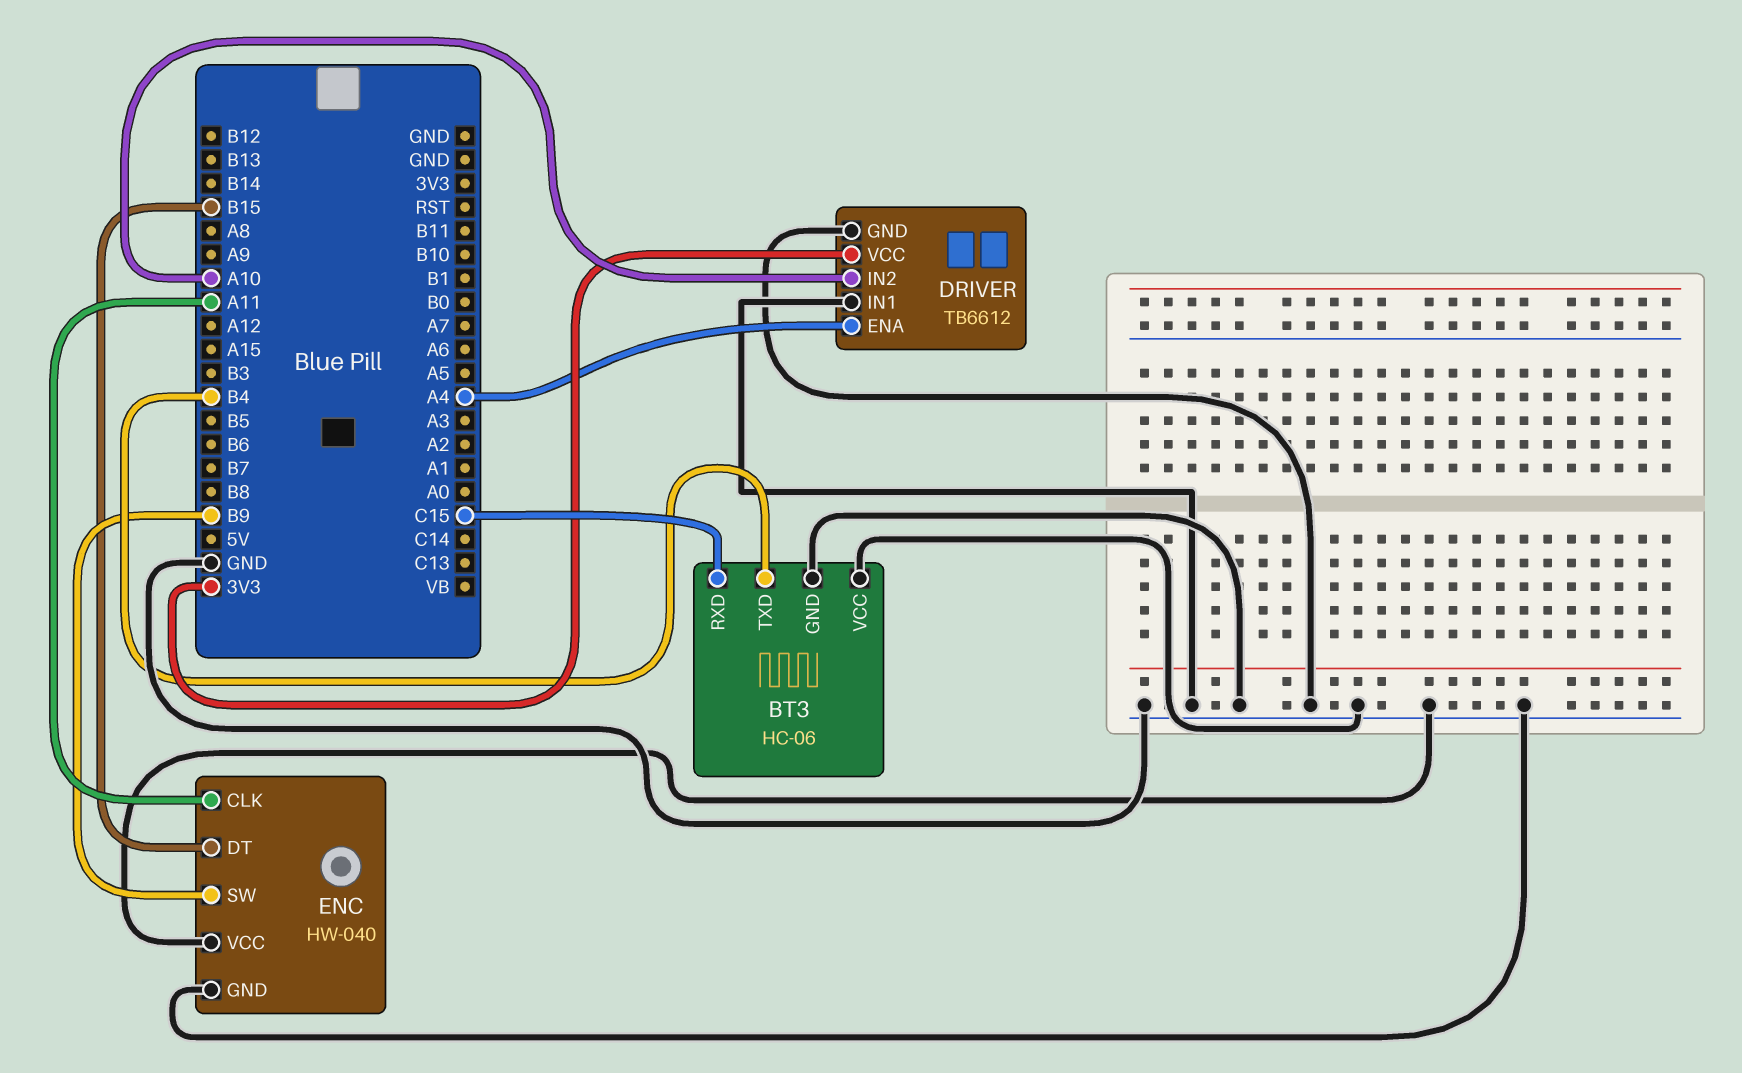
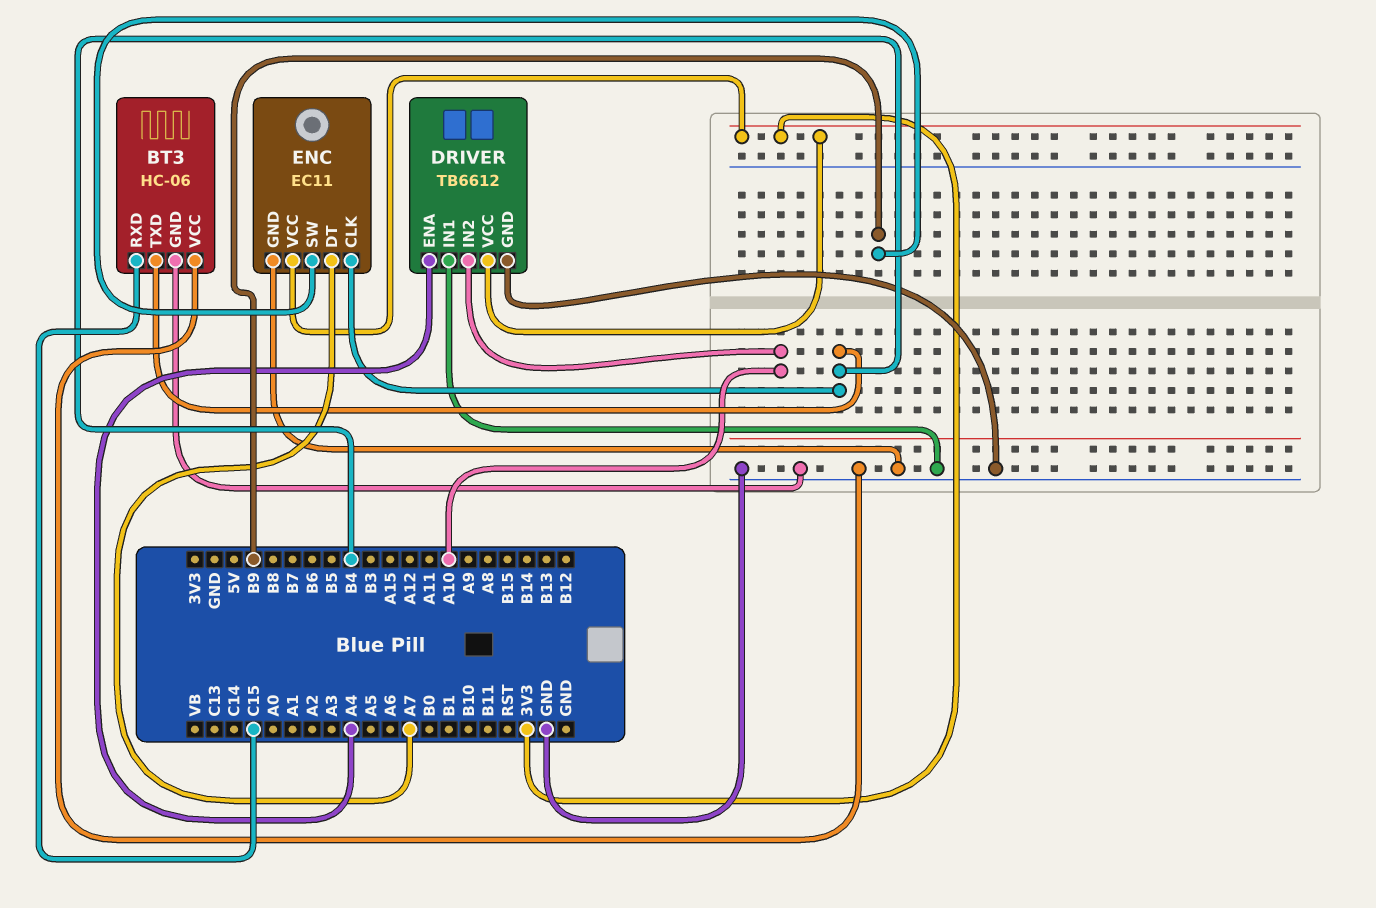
ENC: HW-040 -> EC11
ENC pin CLK: A11 -> B4
ENC pin DT: B15 -> A7
ENC pin VCC: GND -> 3V3

